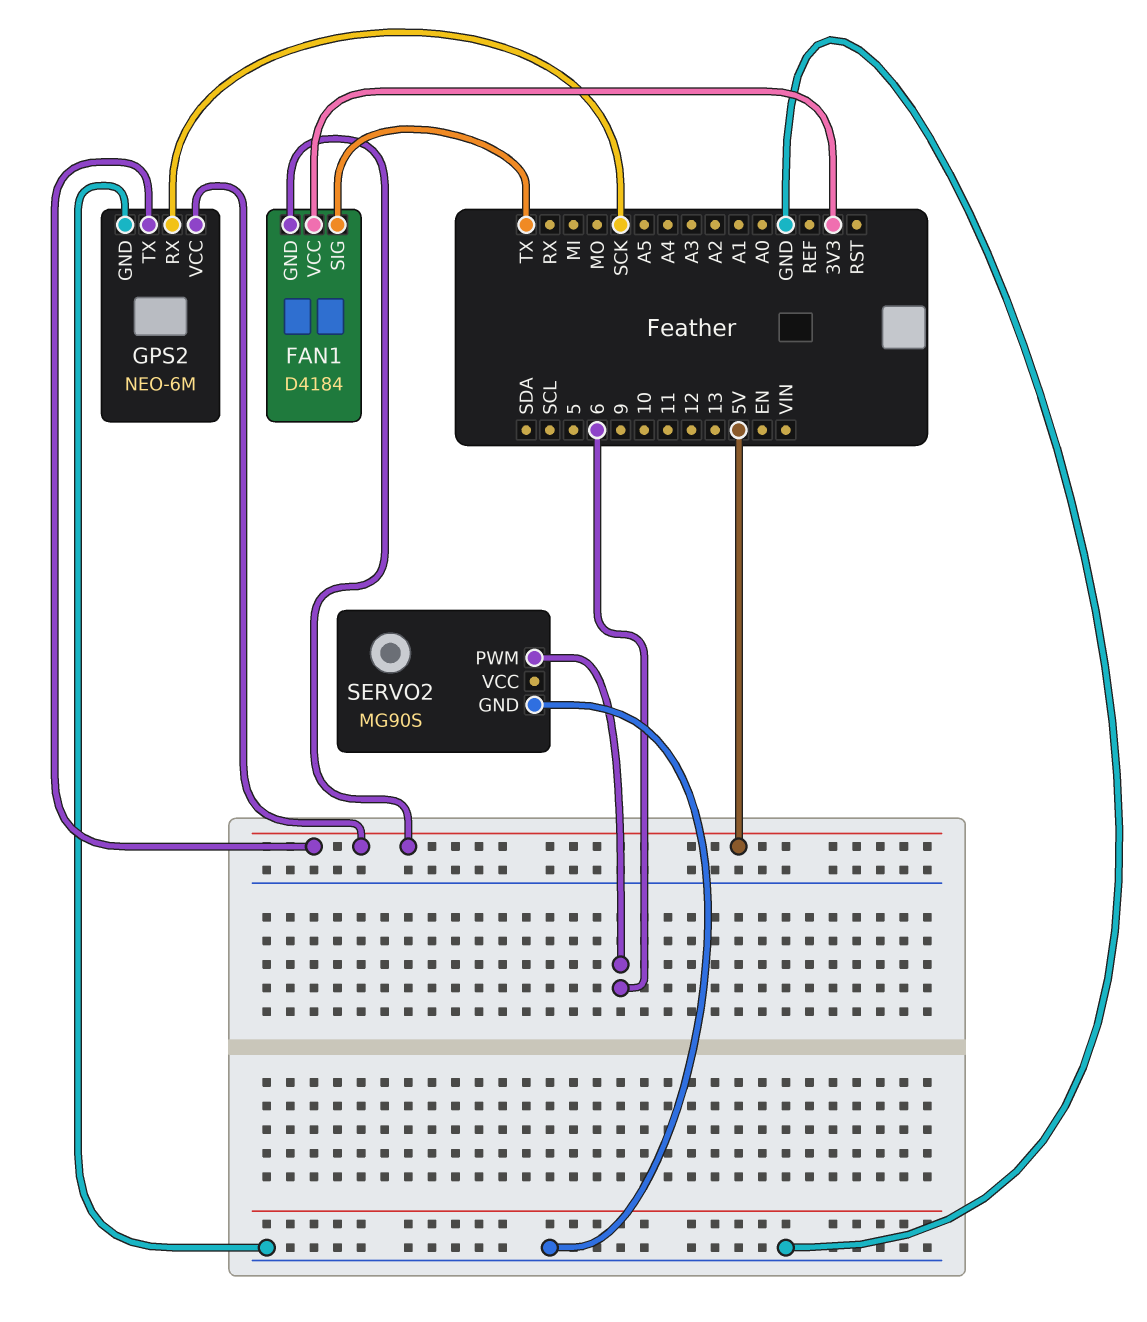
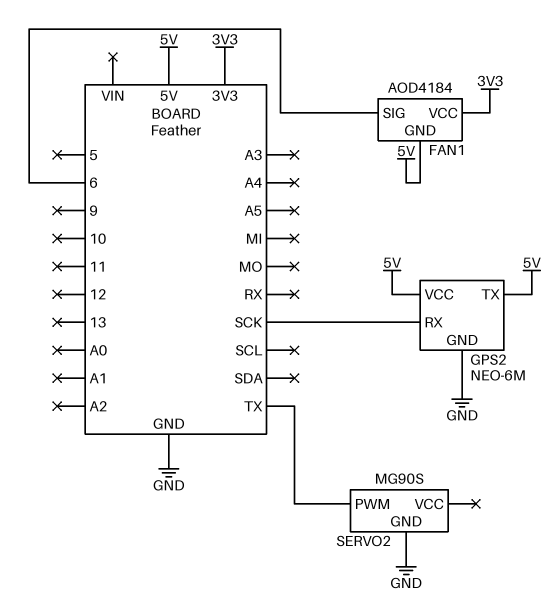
FAN1: D4184 -> AOD4184
FAN1 pin SIG: TX -> 6
SERVO2 pin PWM: 6 -> TX

